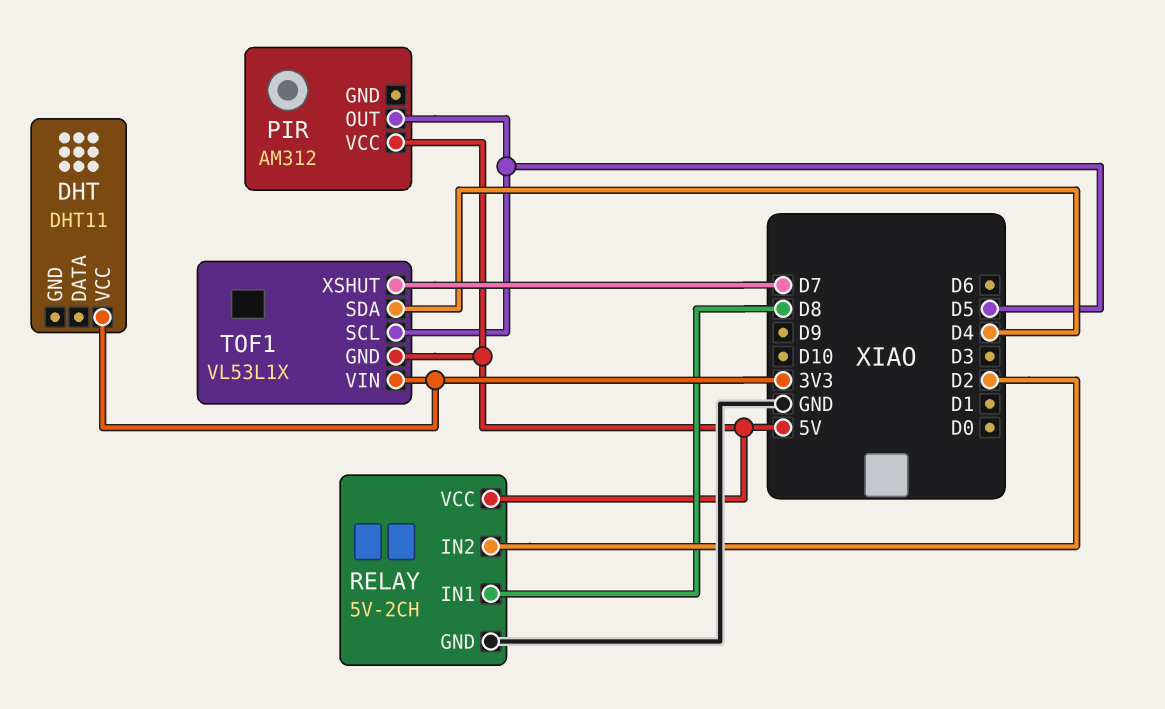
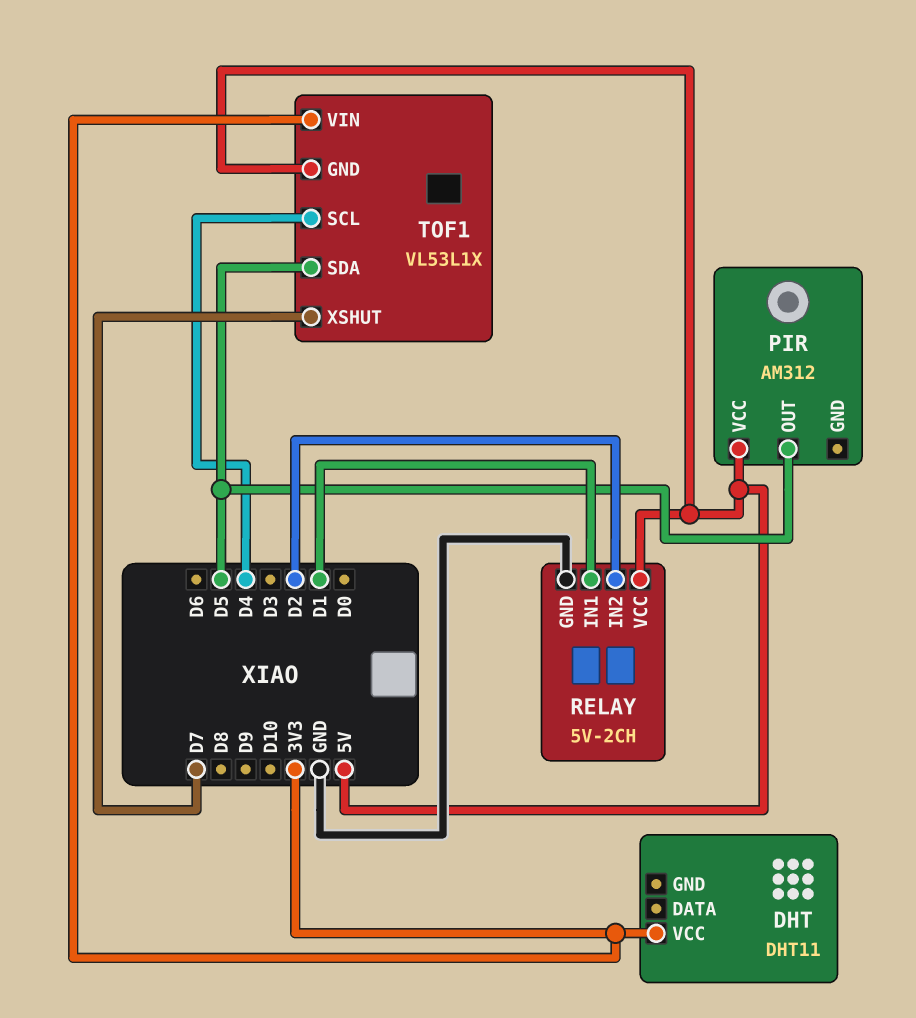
RELAY pin IN1: D8 -> D1
TOF1 pin SCL: D5 -> D4
TOF1 pin SDA: D4 -> D5

